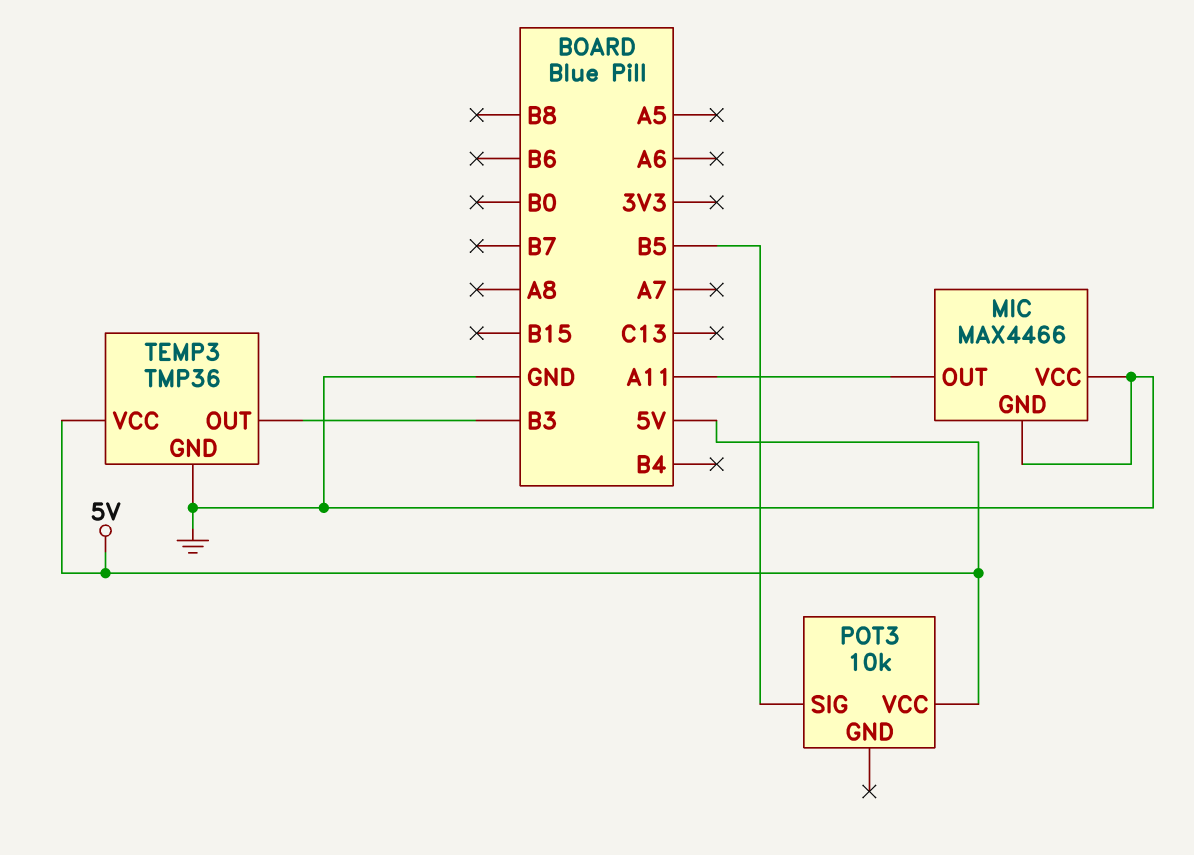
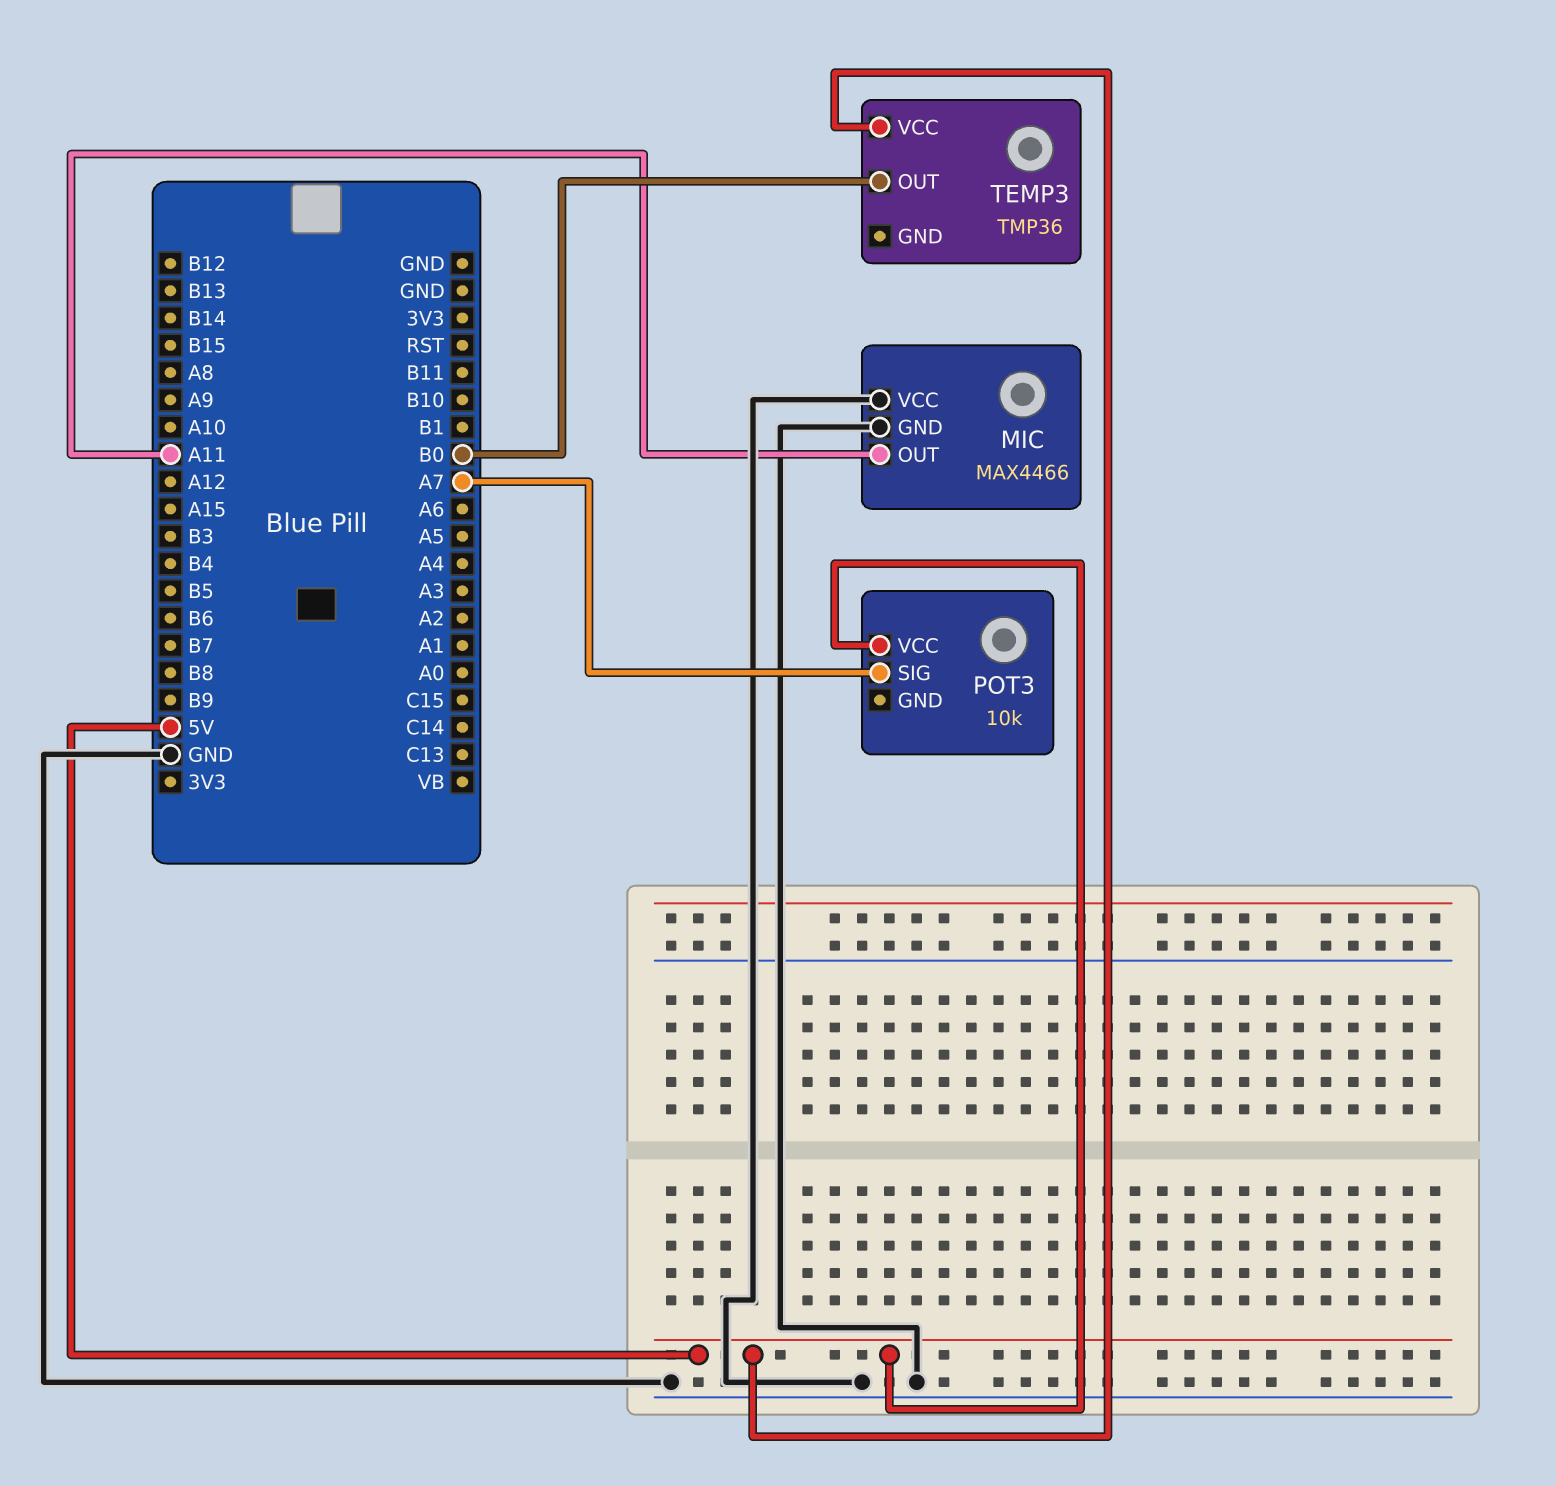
POT3 pin SIG: B5 -> A7
TEMP3 pin GND: GND -> none
TEMP3 pin OUT: B3 -> B0

